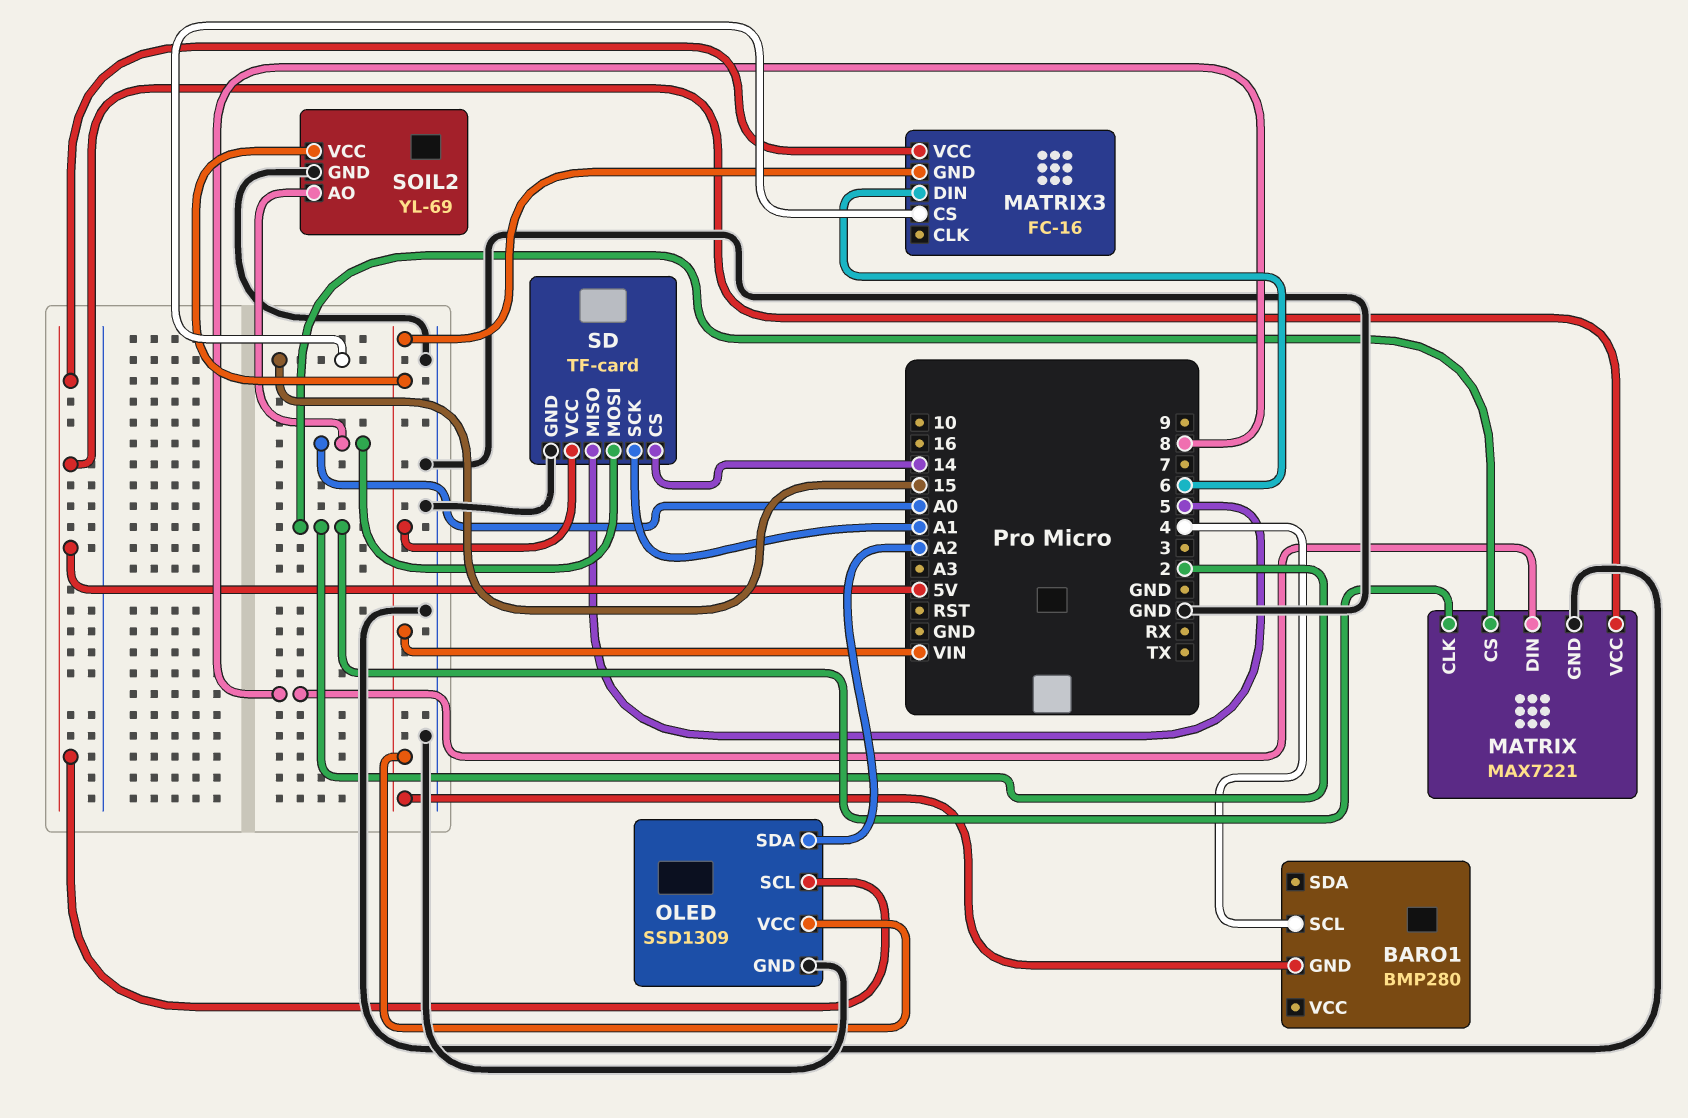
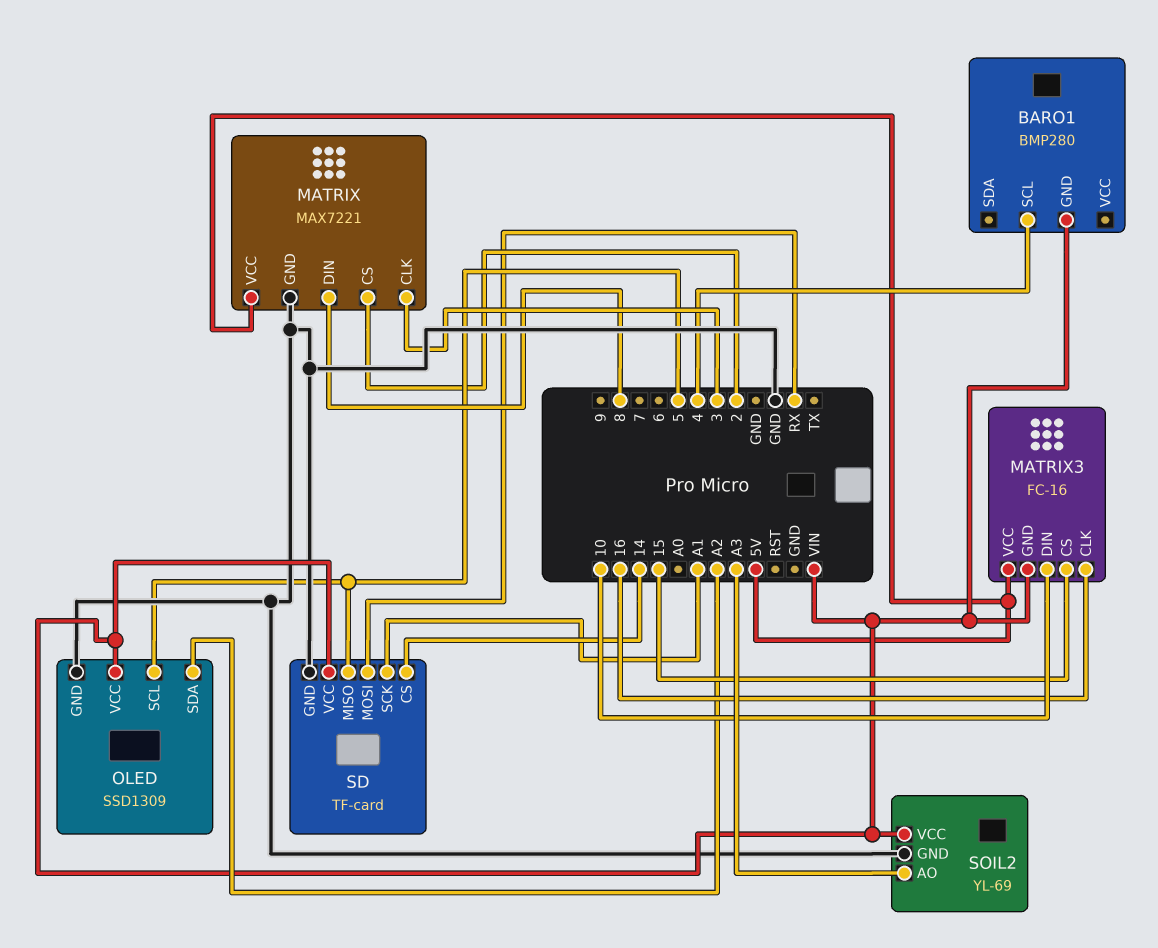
MATRIX pin CLK: 2 -> 3
MATRIX3 pin CLK: none -> 16
MATRIX3 pin DIN: 6 -> 10
OLED pin SCL: 5V -> 5
SD pin MOSI: A0 -> RX
SOIL2 pin AO: A0 -> A3

